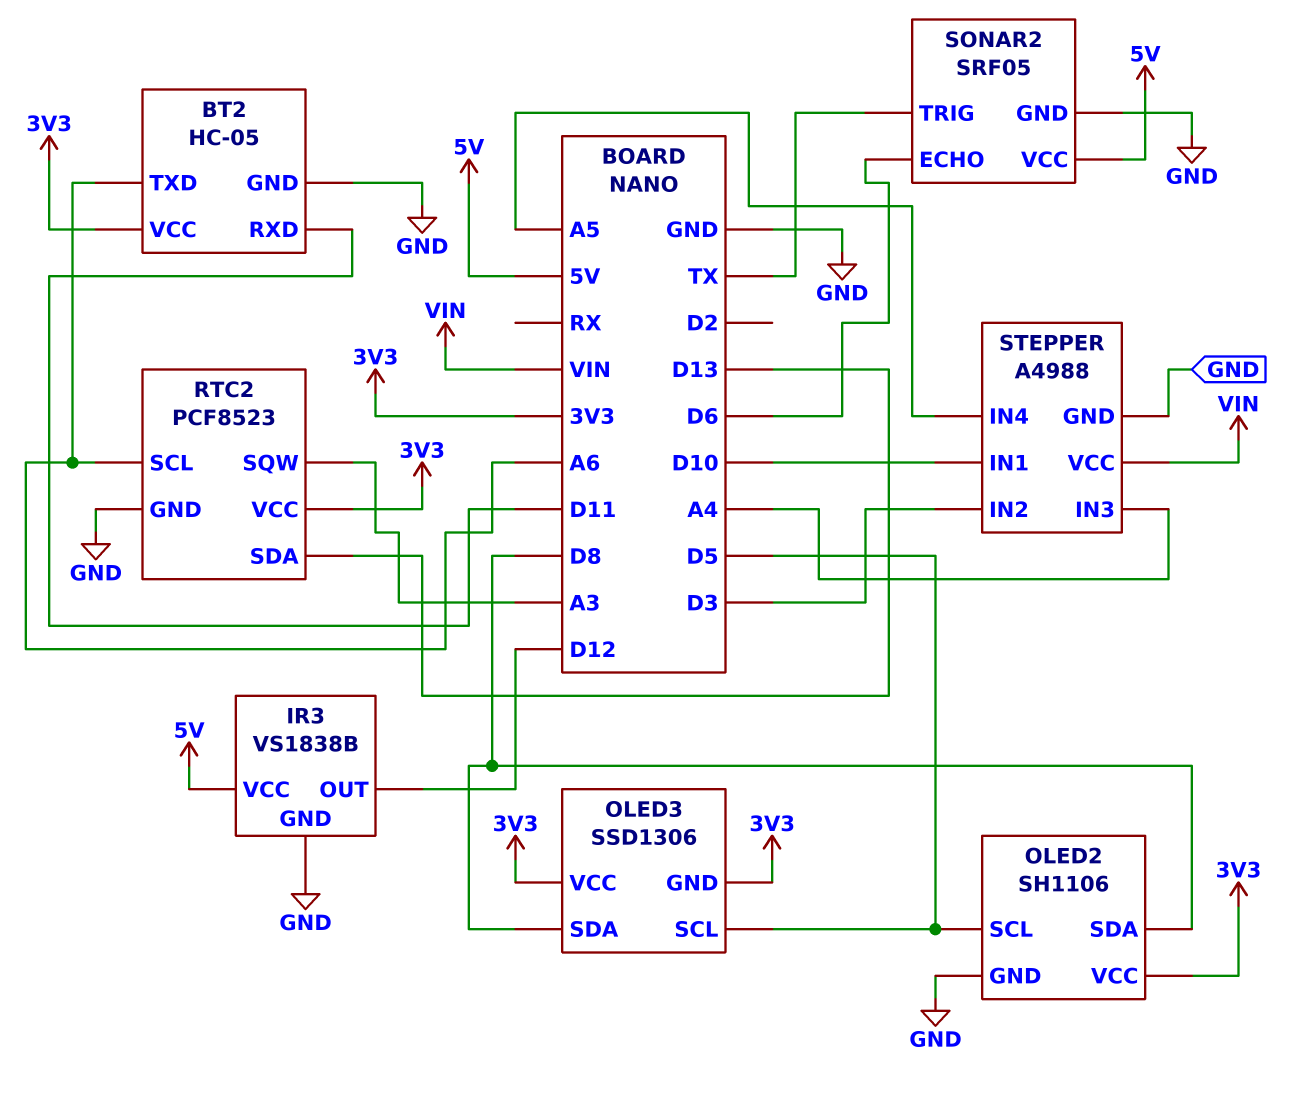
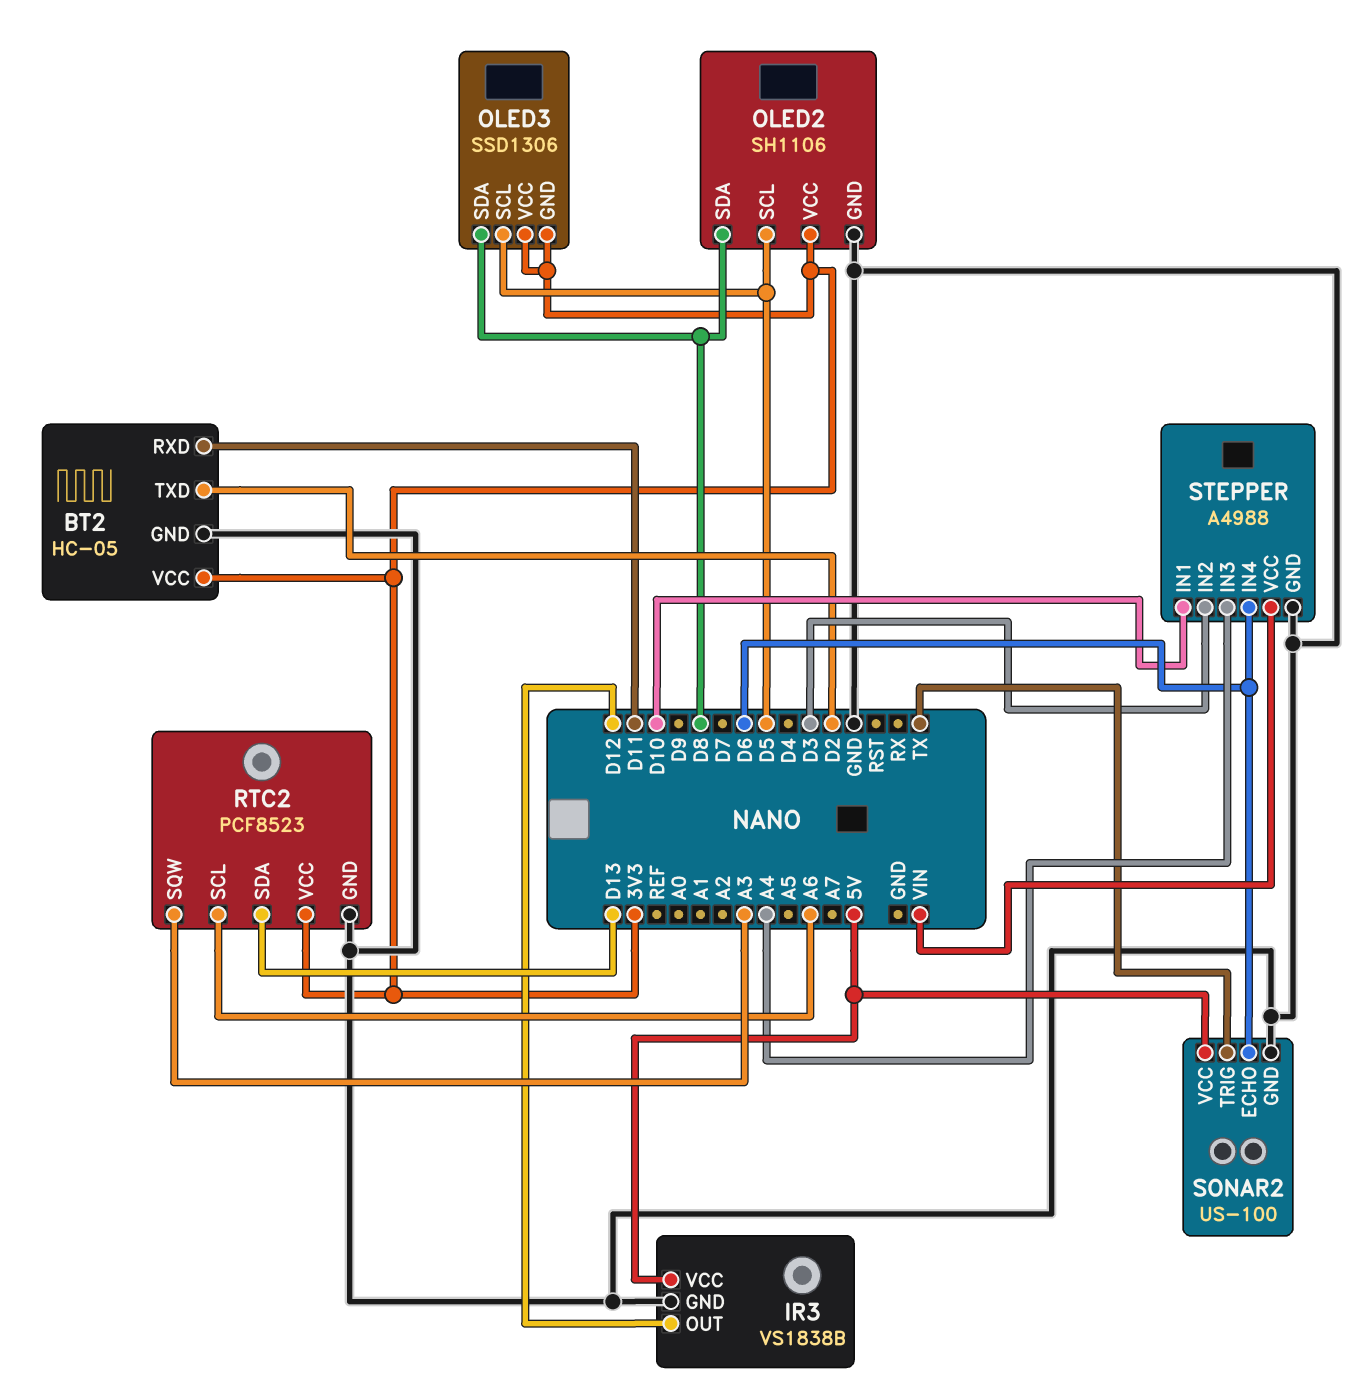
BT2 pin TXD: A6 -> D2
SONAR2: SRF05 -> US-100
STEPPER pin IN4: A5 -> D6

